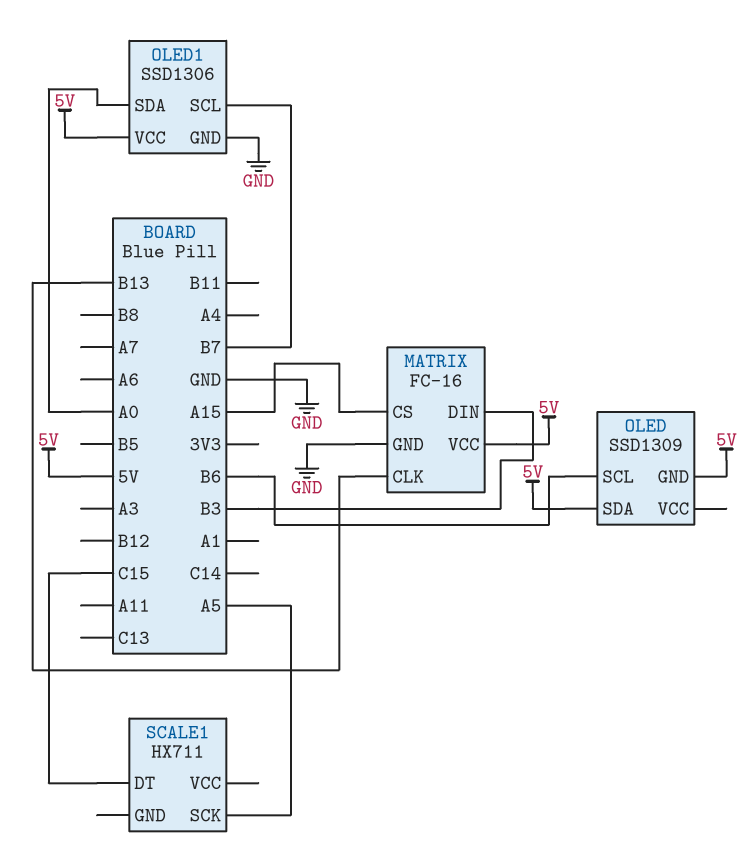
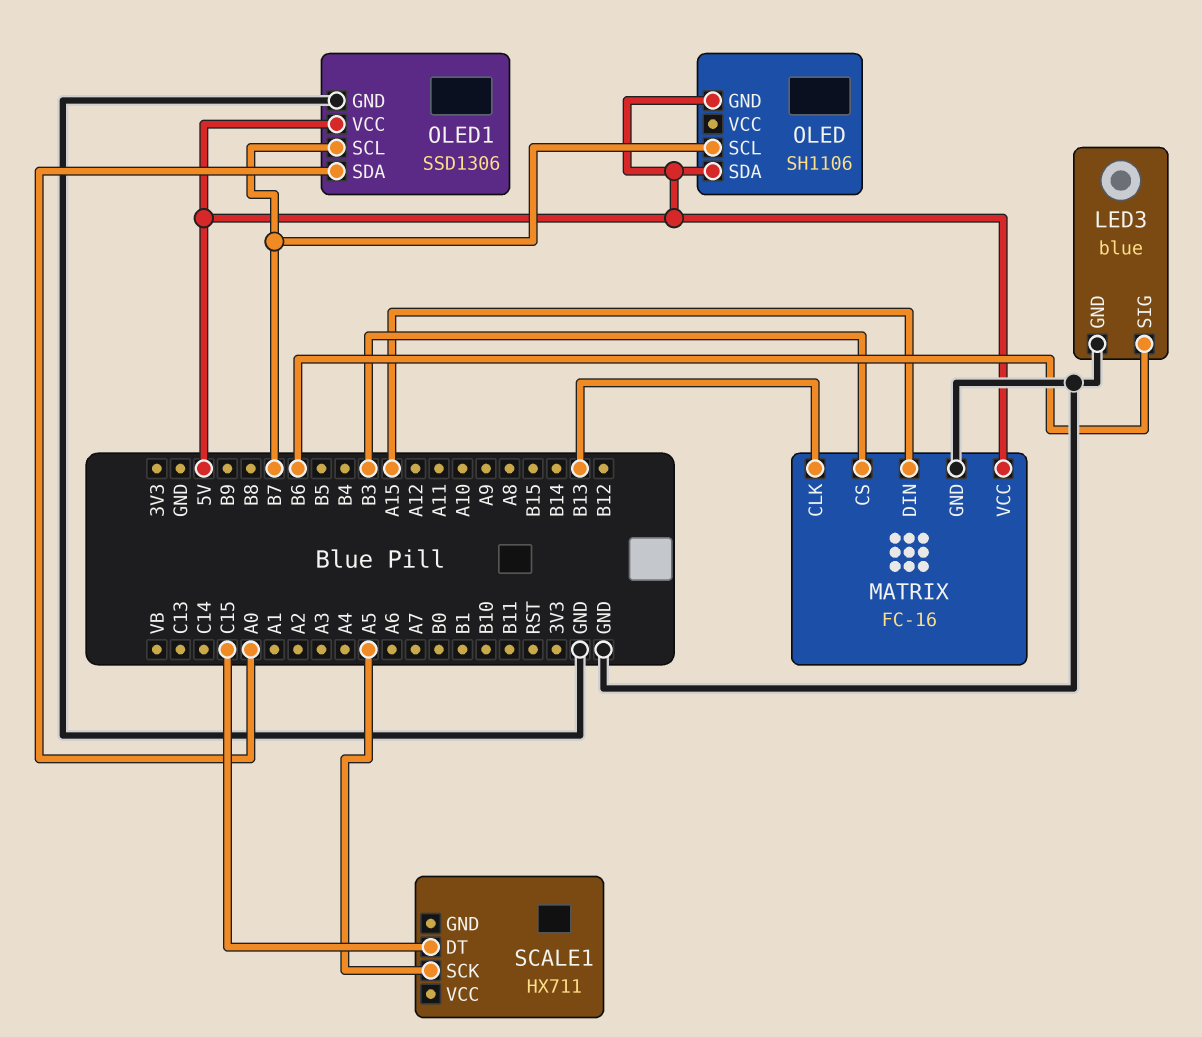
LED3: none -> blue
LED3 pin GND: none -> GND
LED3 pin SIG: none -> B6
MATRIX pin CS: A15 -> B3
MATRIX pin DIN: B3 -> A15
OLED: SSD1309 -> SH1106
OLED pin SCL: B6 -> B7

